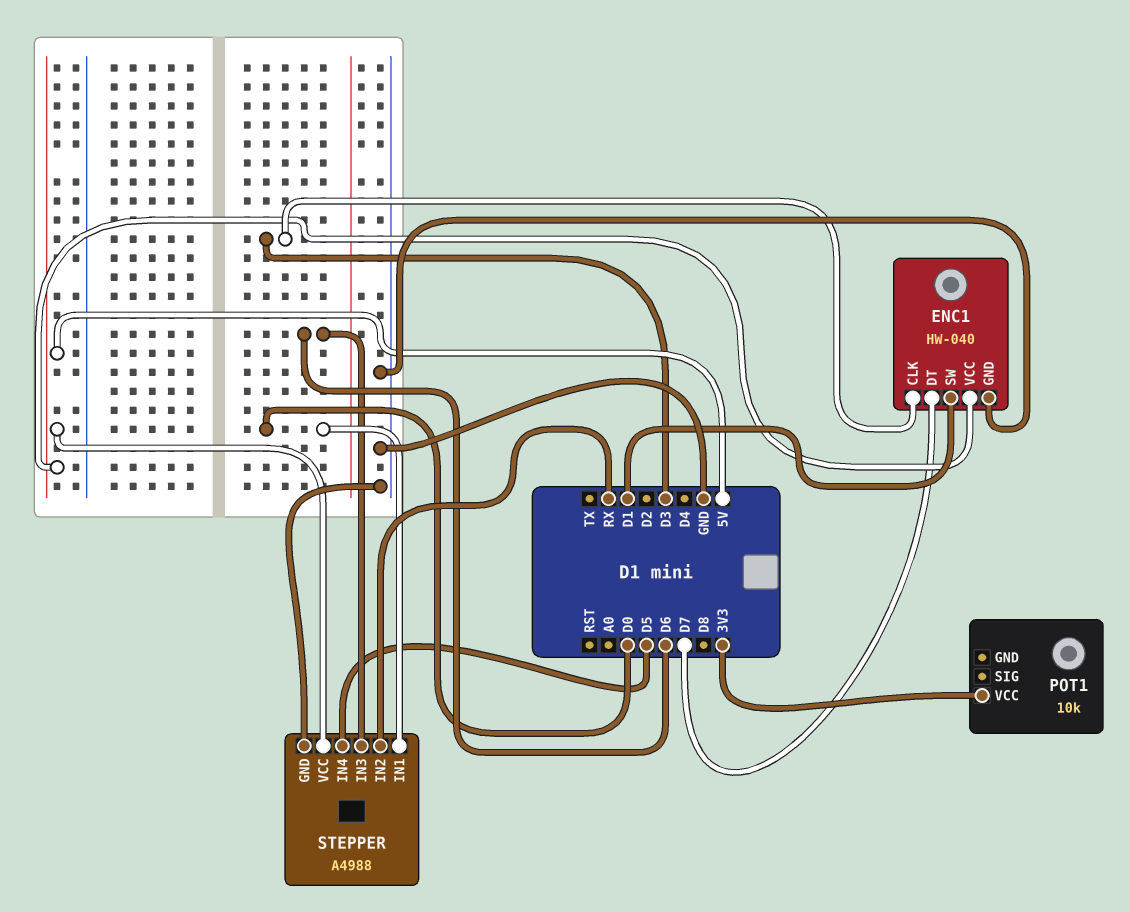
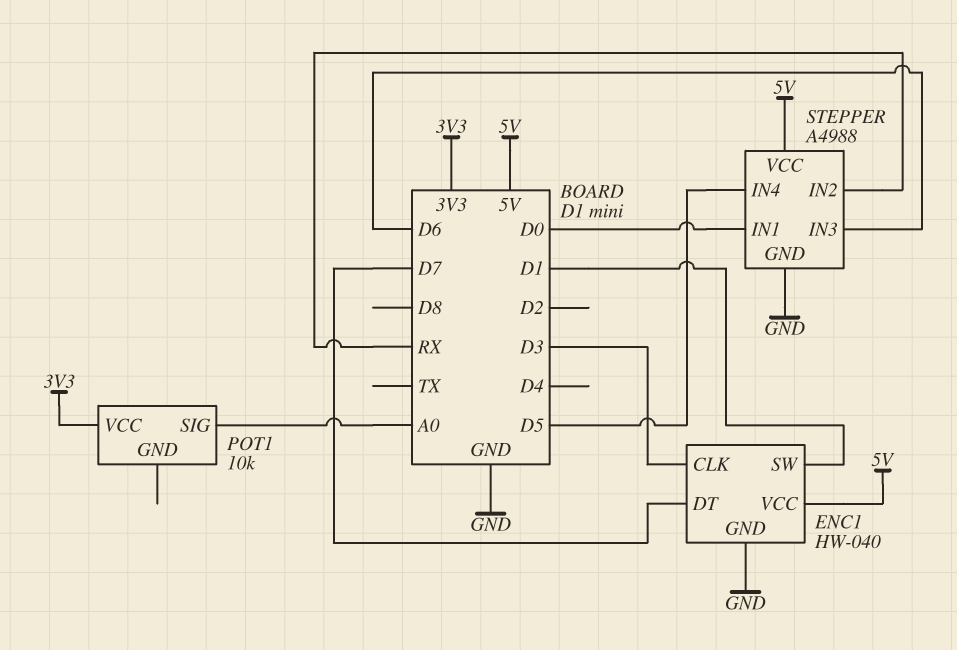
POT1 pin SIG: none -> A0

